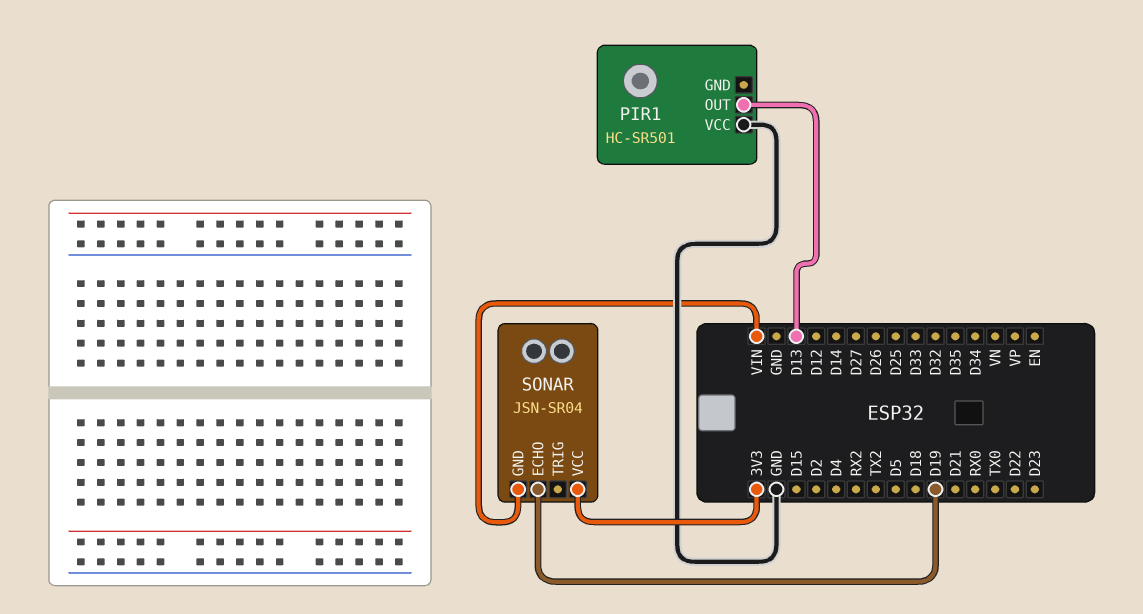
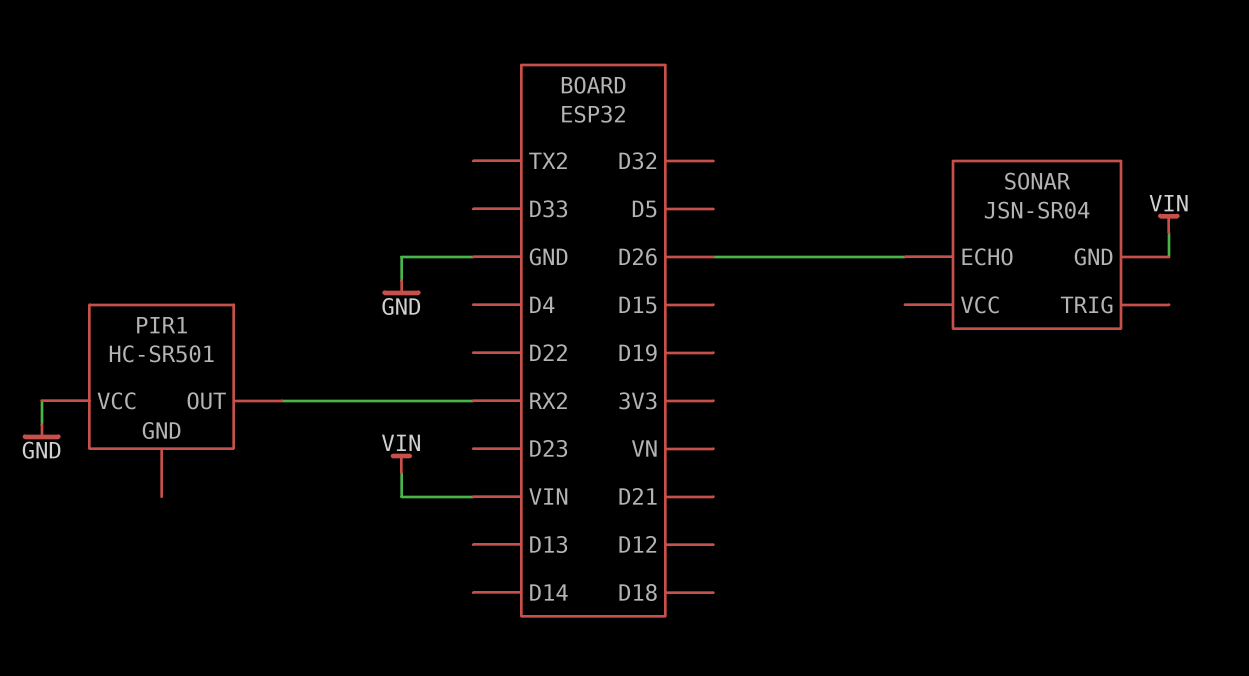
PIR1 pin OUT: D13 -> RX2
SONAR pin ECHO: D19 -> D26
SONAR pin VCC: 3V3 -> none

